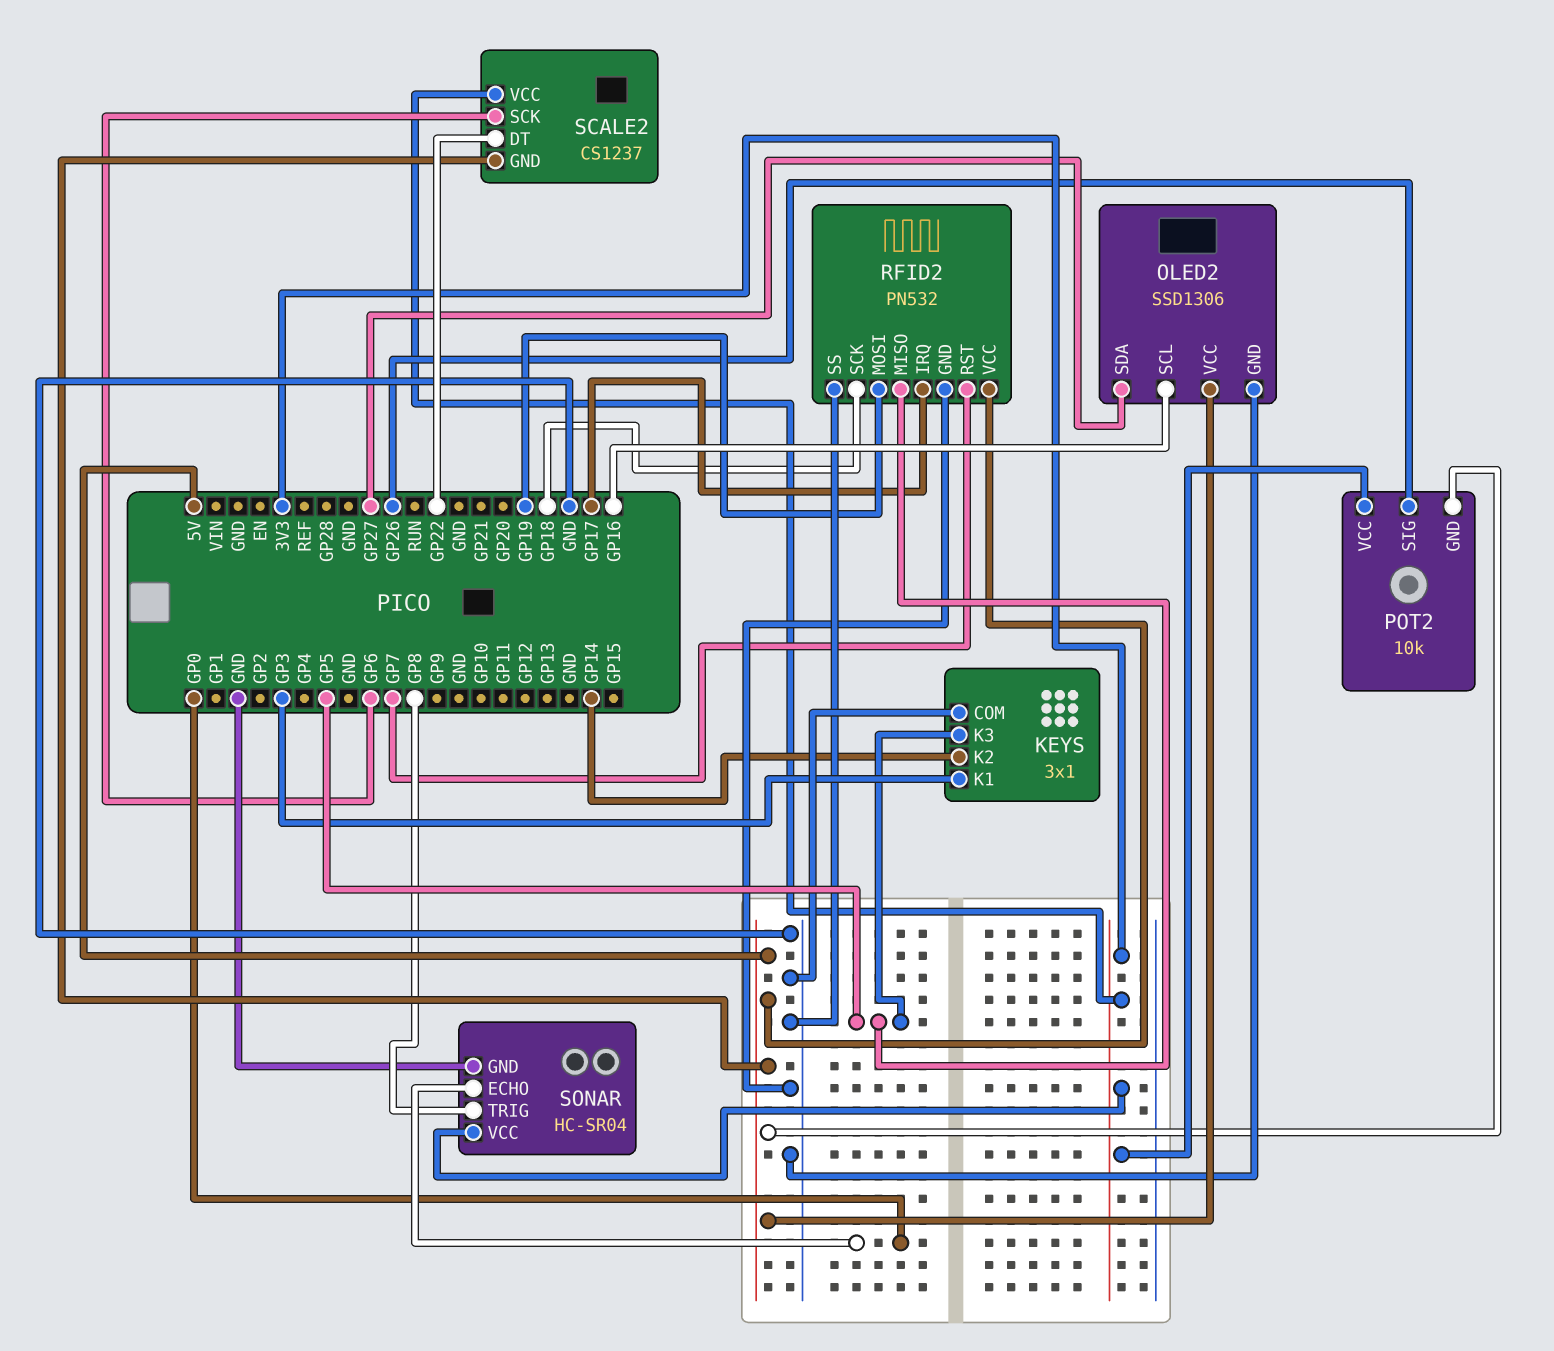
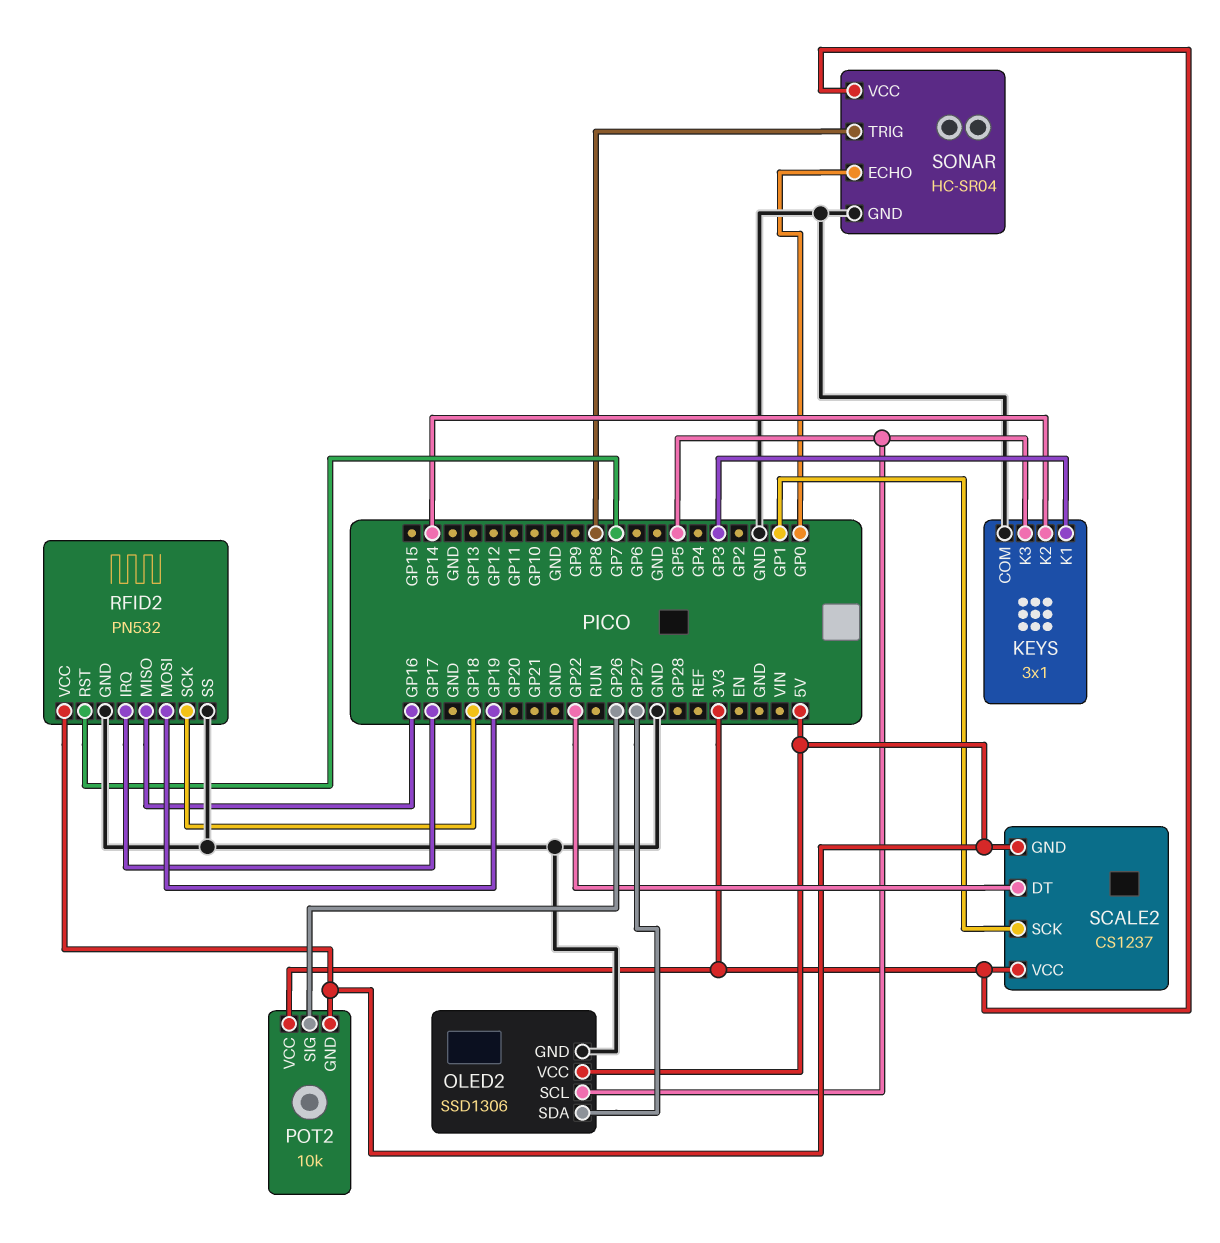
OLED2 pin SCL: GP16 -> GP5
RFID2 pin MISO: GP5 -> GP16
SCALE2 pin SCK: GP6 -> GP1

